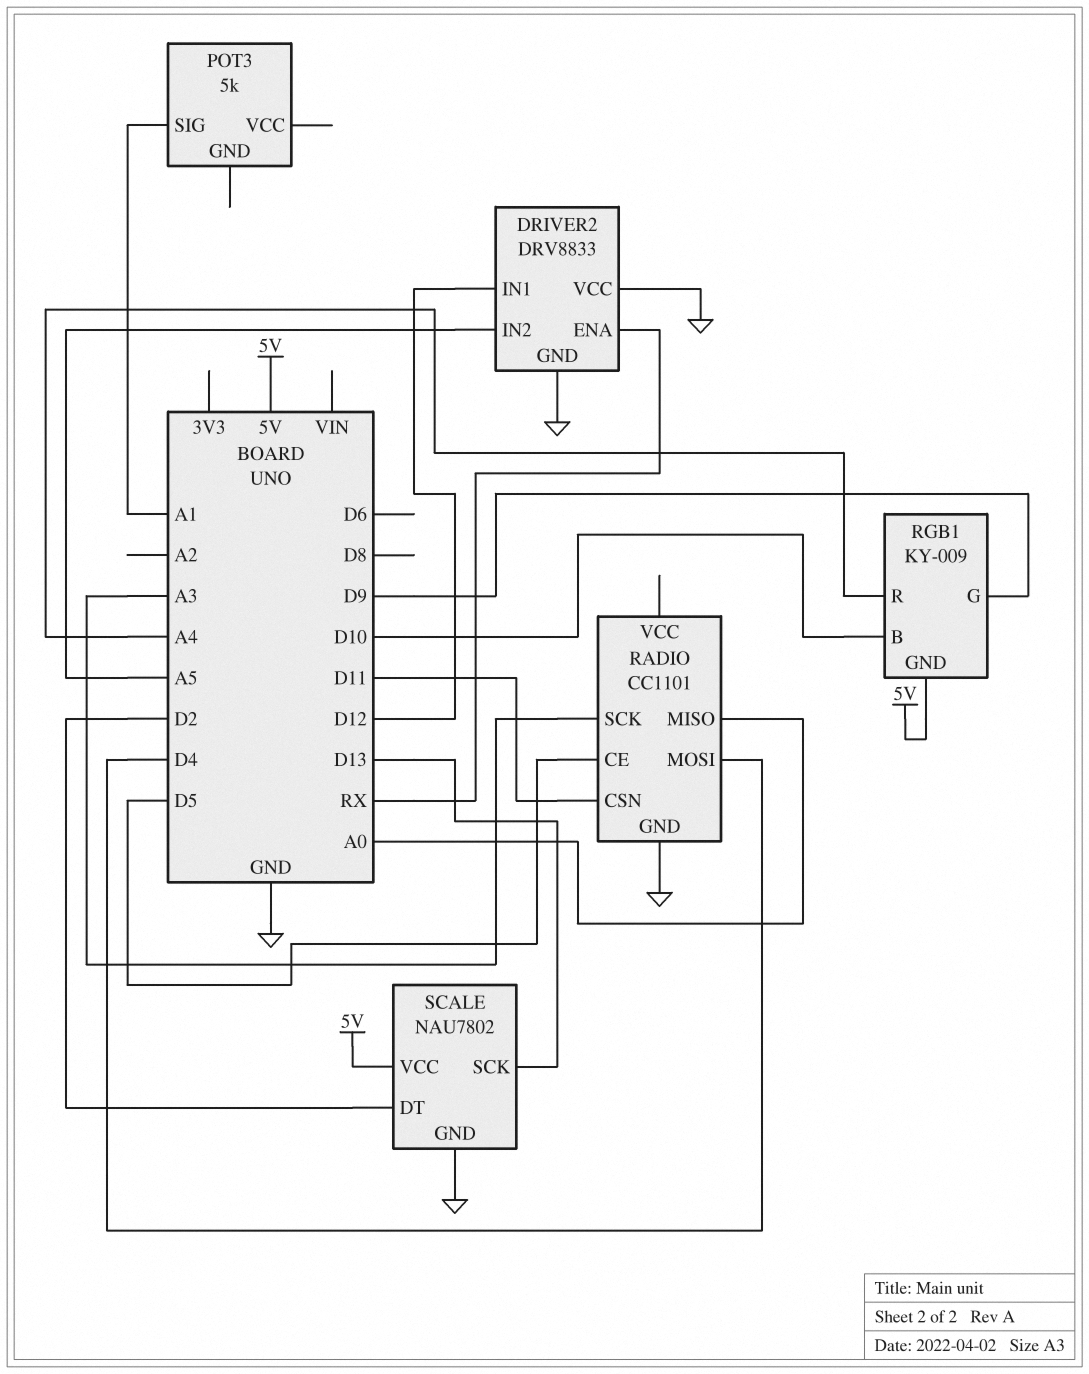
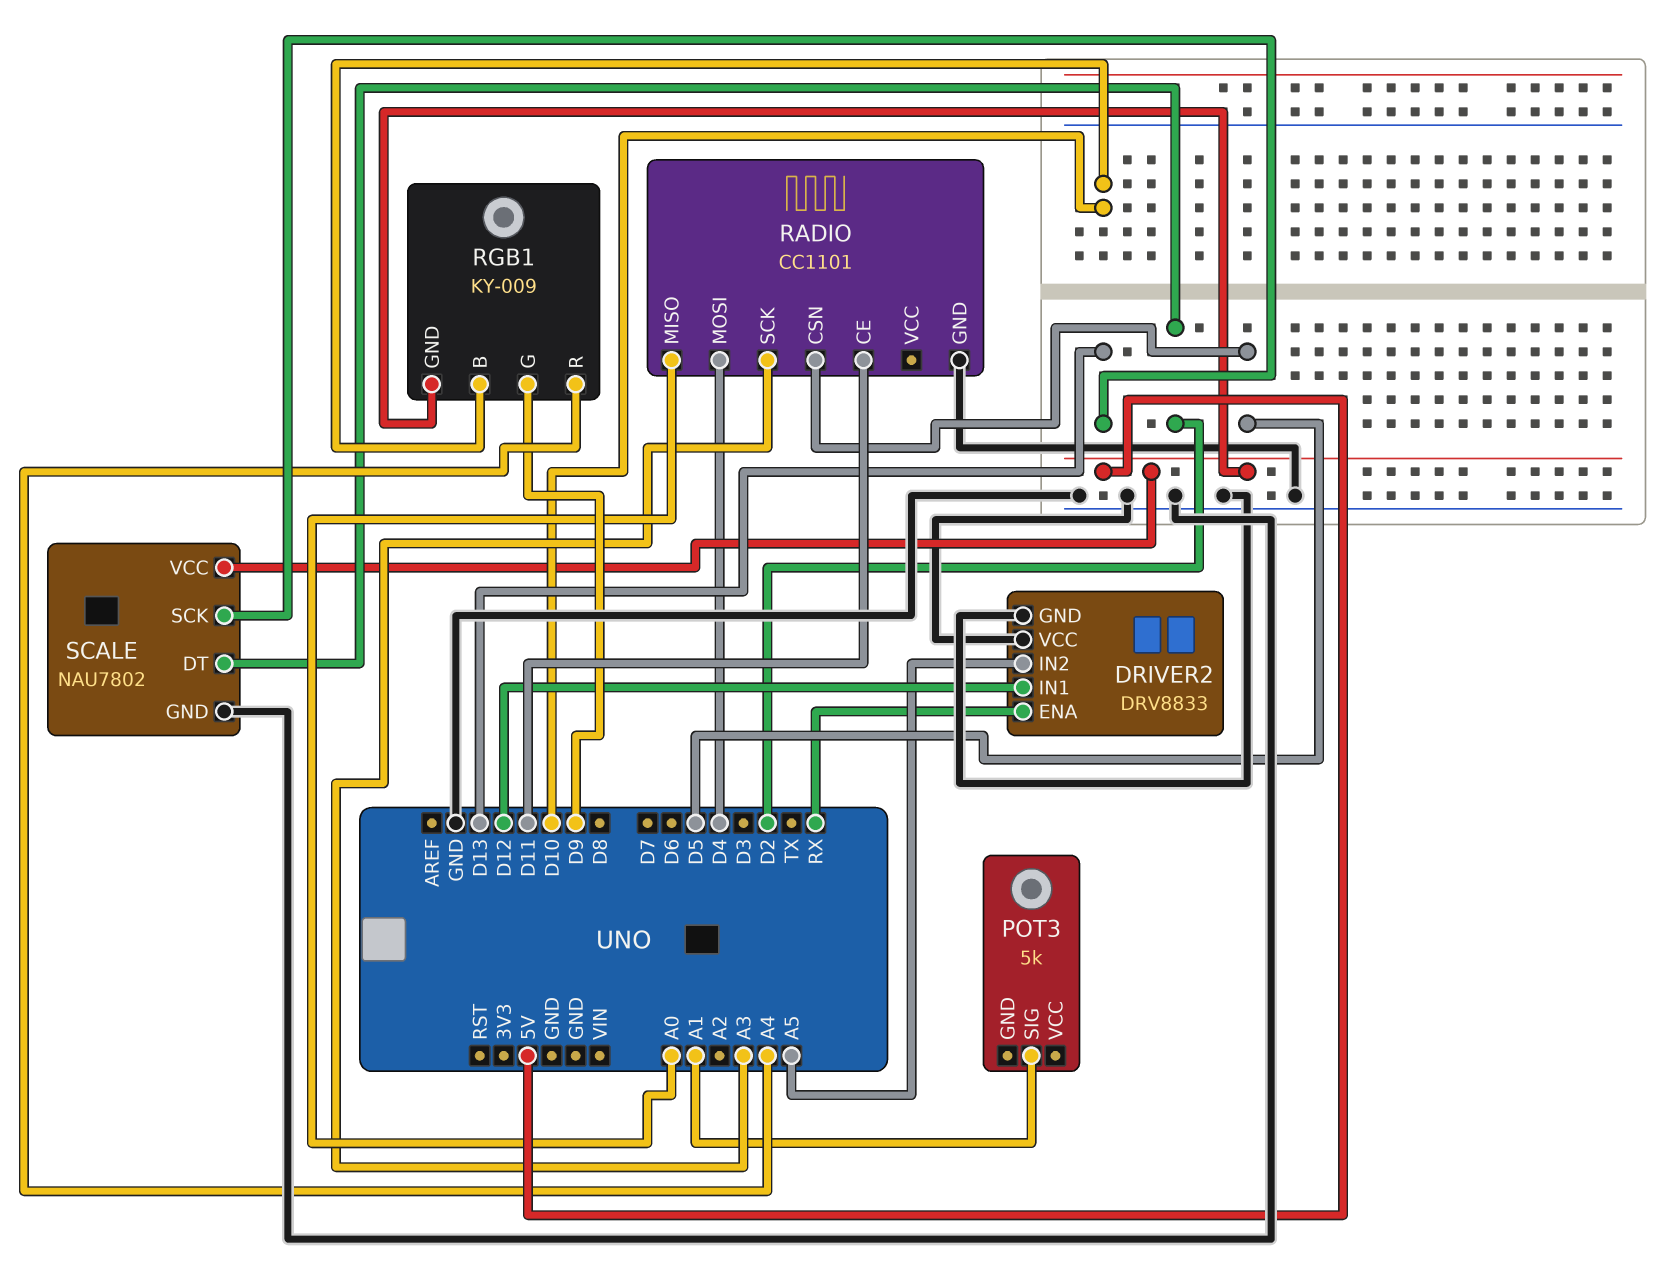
RADIO pin CE: D5 -> D11
RADIO pin CSN: D11 -> D5

